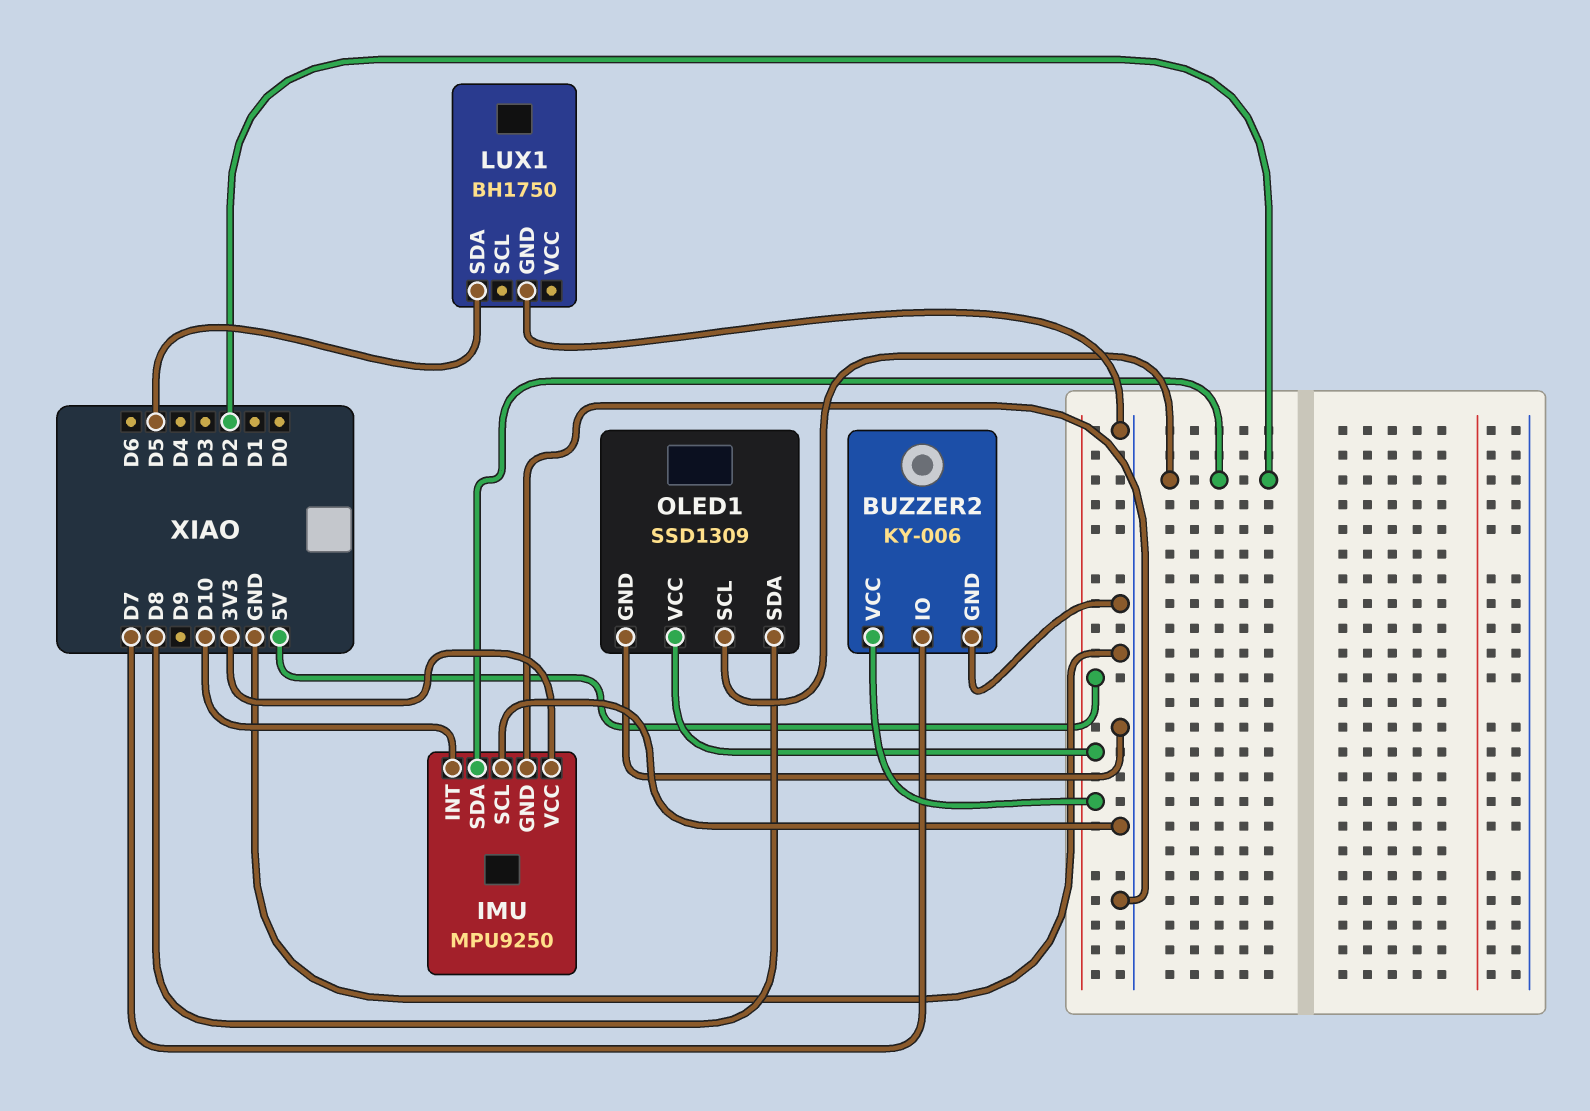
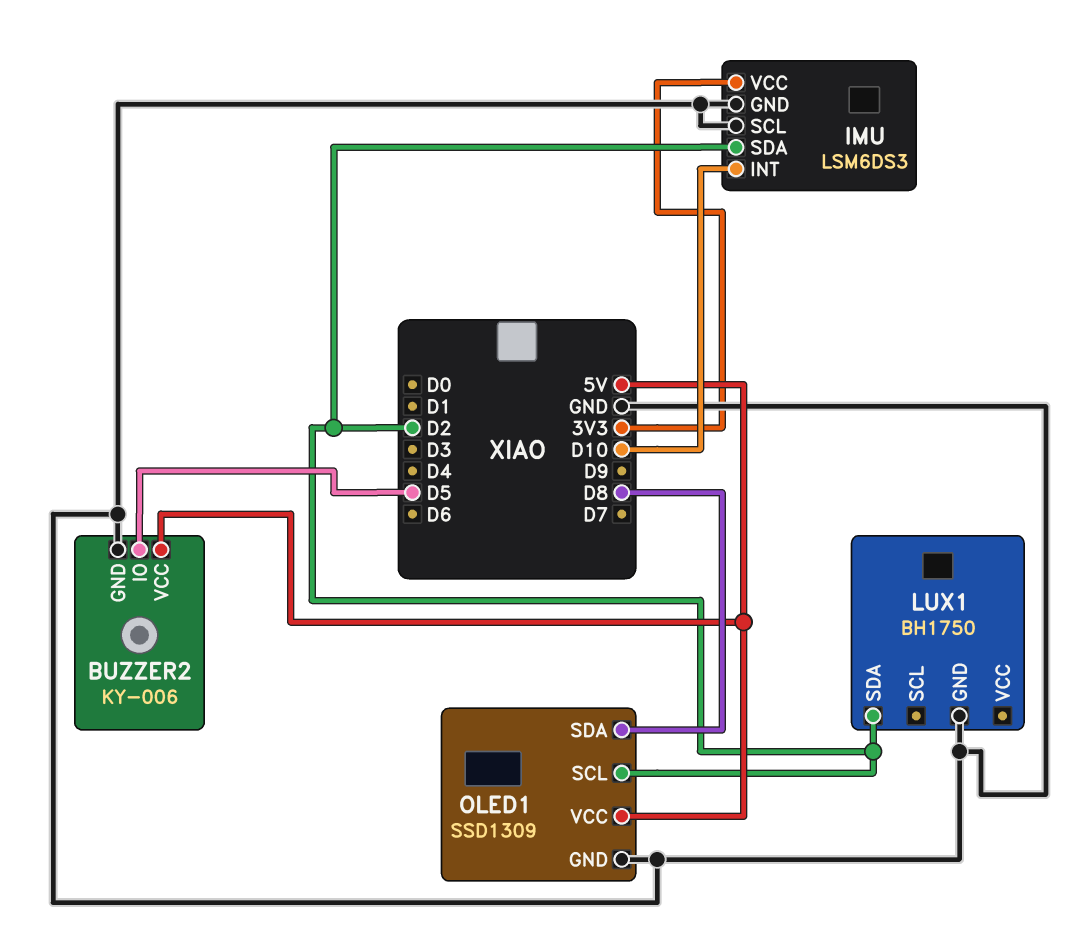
BUZZER2 pin IO: D7 -> D5
IMU: MPU9250 -> LSM6DS3
LUX1 pin SDA: D5 -> D2

